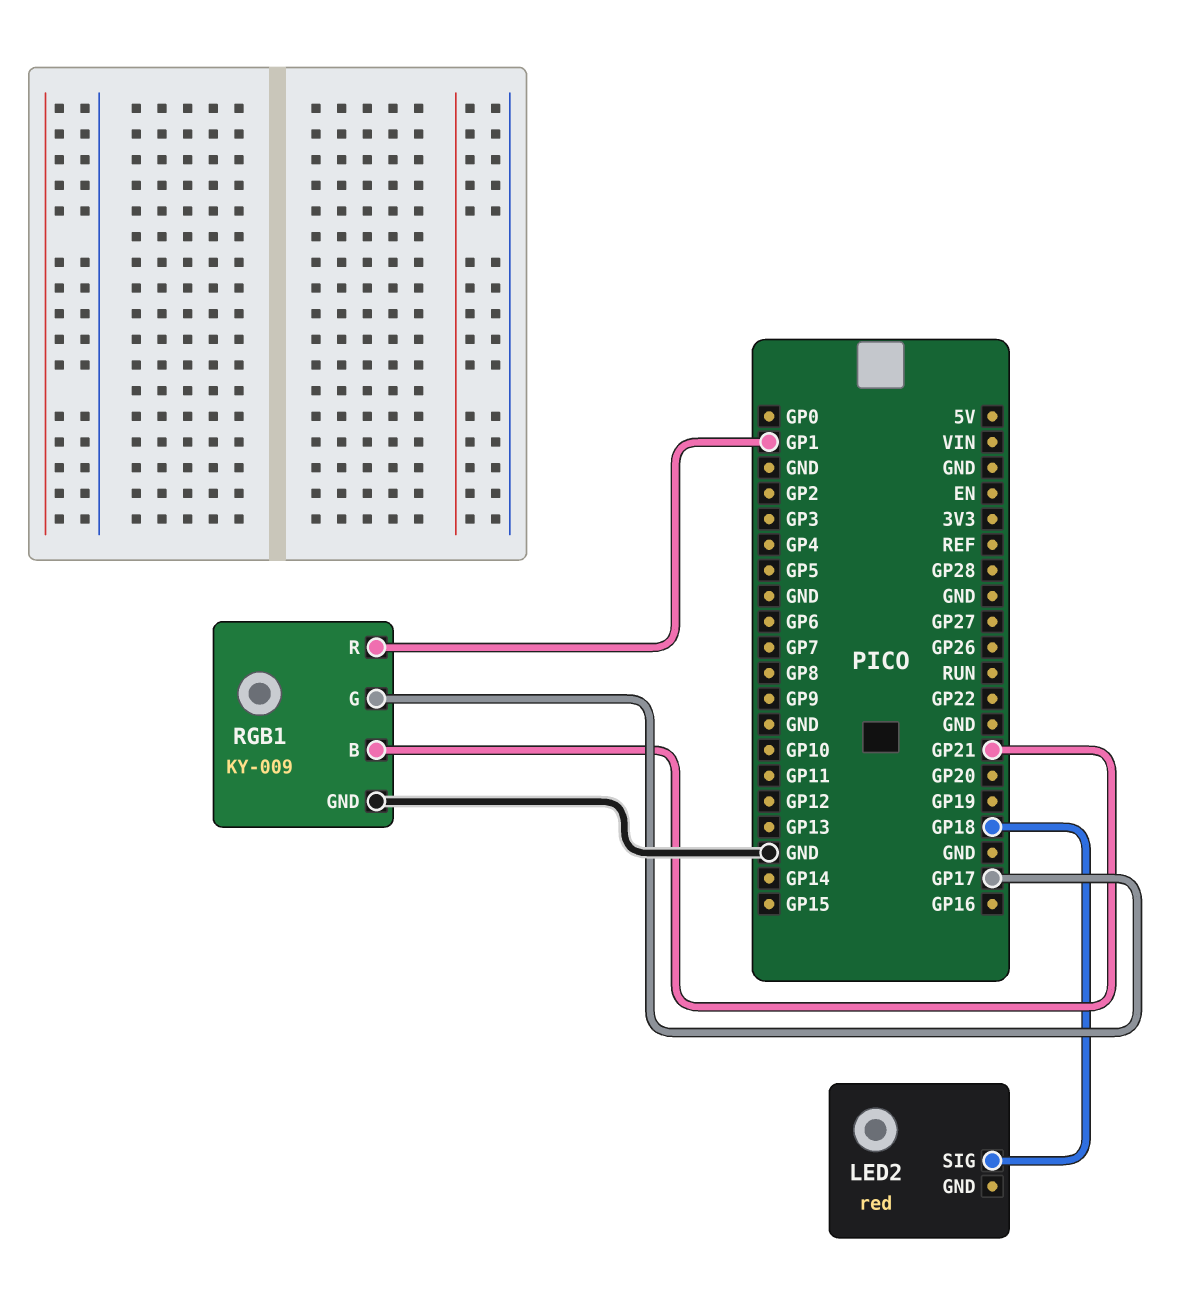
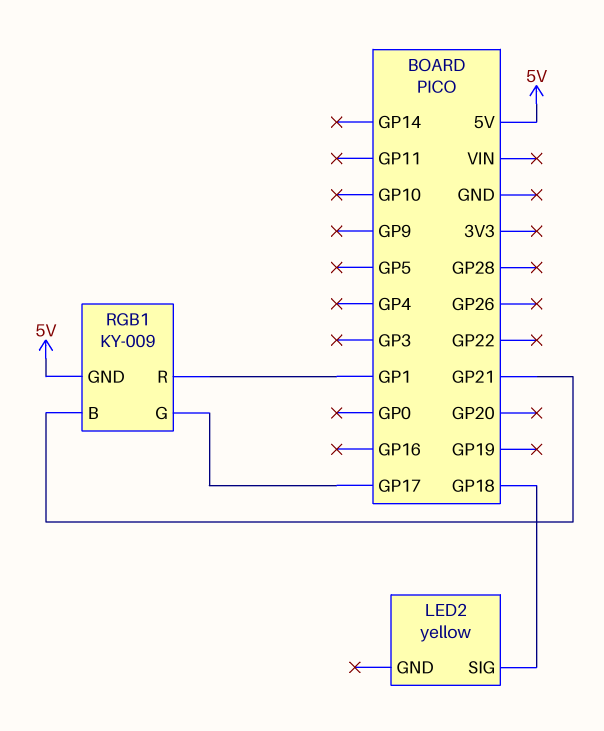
LED2: red -> yellow
RGB1 pin GND: GND -> 5V

